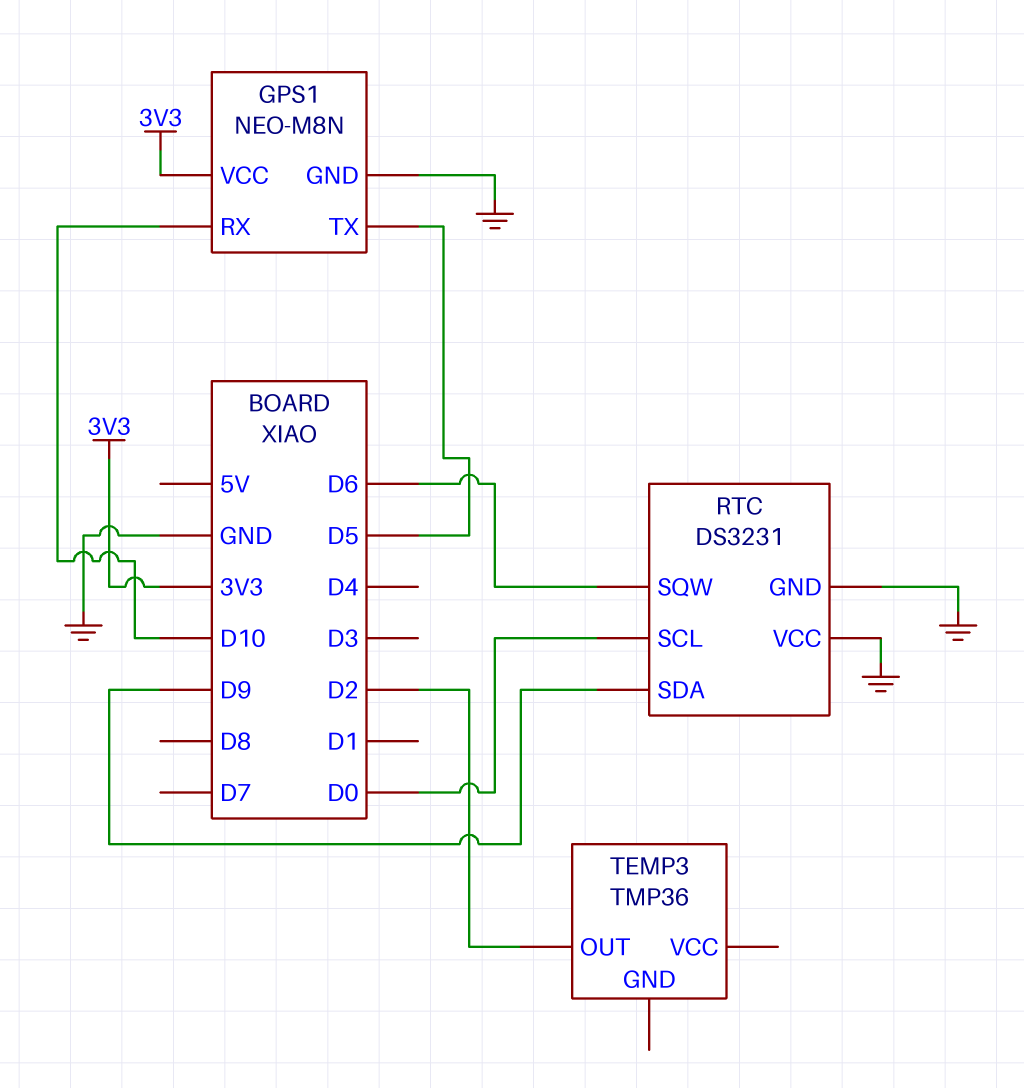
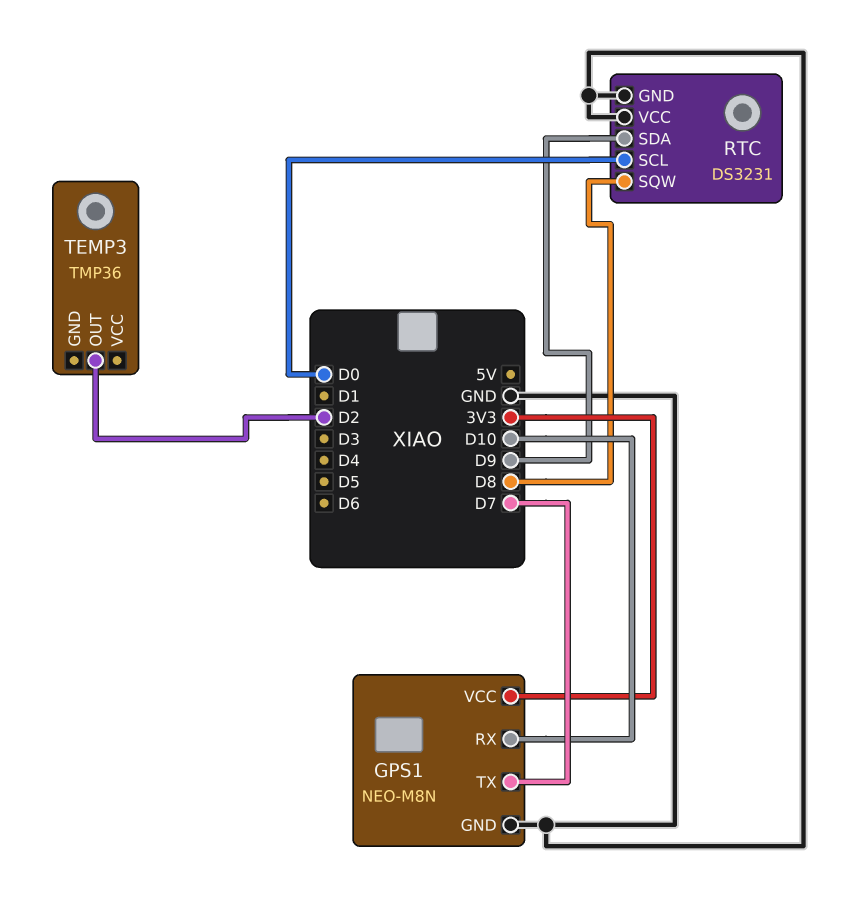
GPS1 pin TX: D5 -> D7
RTC pin SQW: D6 -> D8

